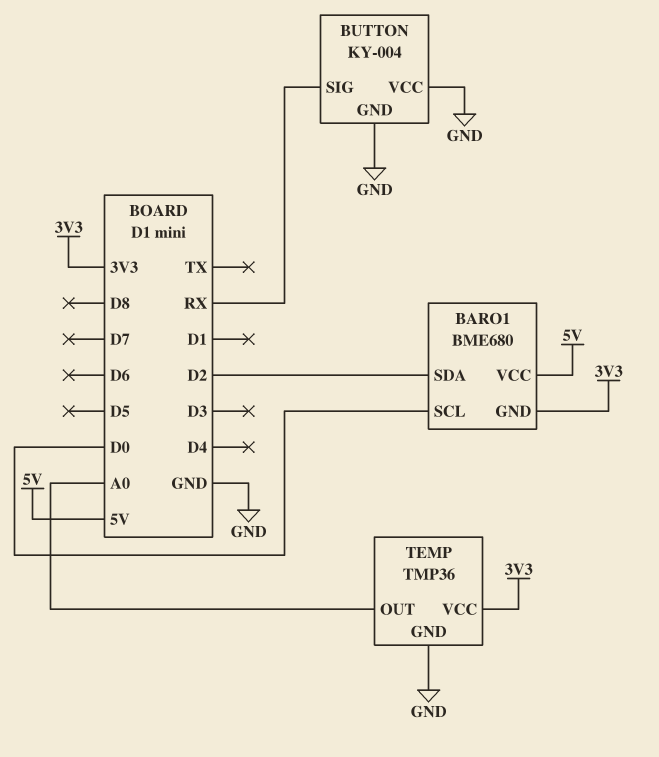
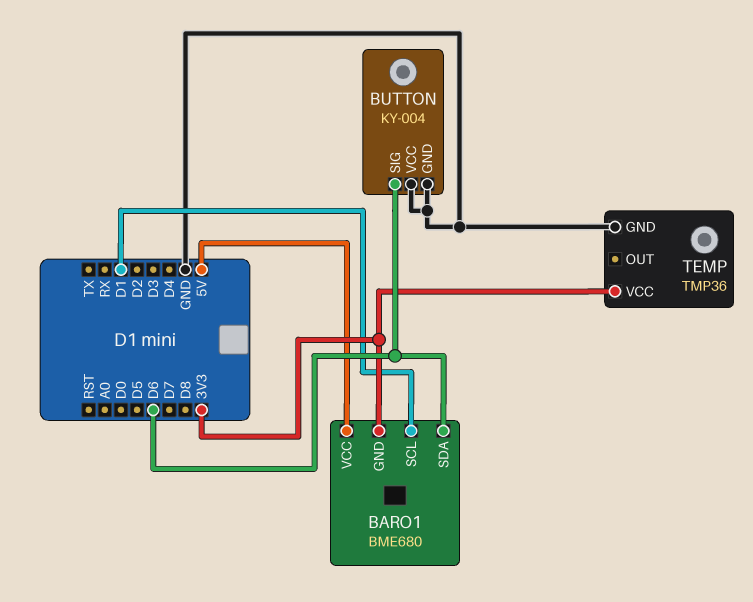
BARO1 pin SCL: D0 -> D1
BARO1 pin SDA: D2 -> D6
BUTTON pin SIG: RX -> D6
TEMP pin OUT: A0 -> none

